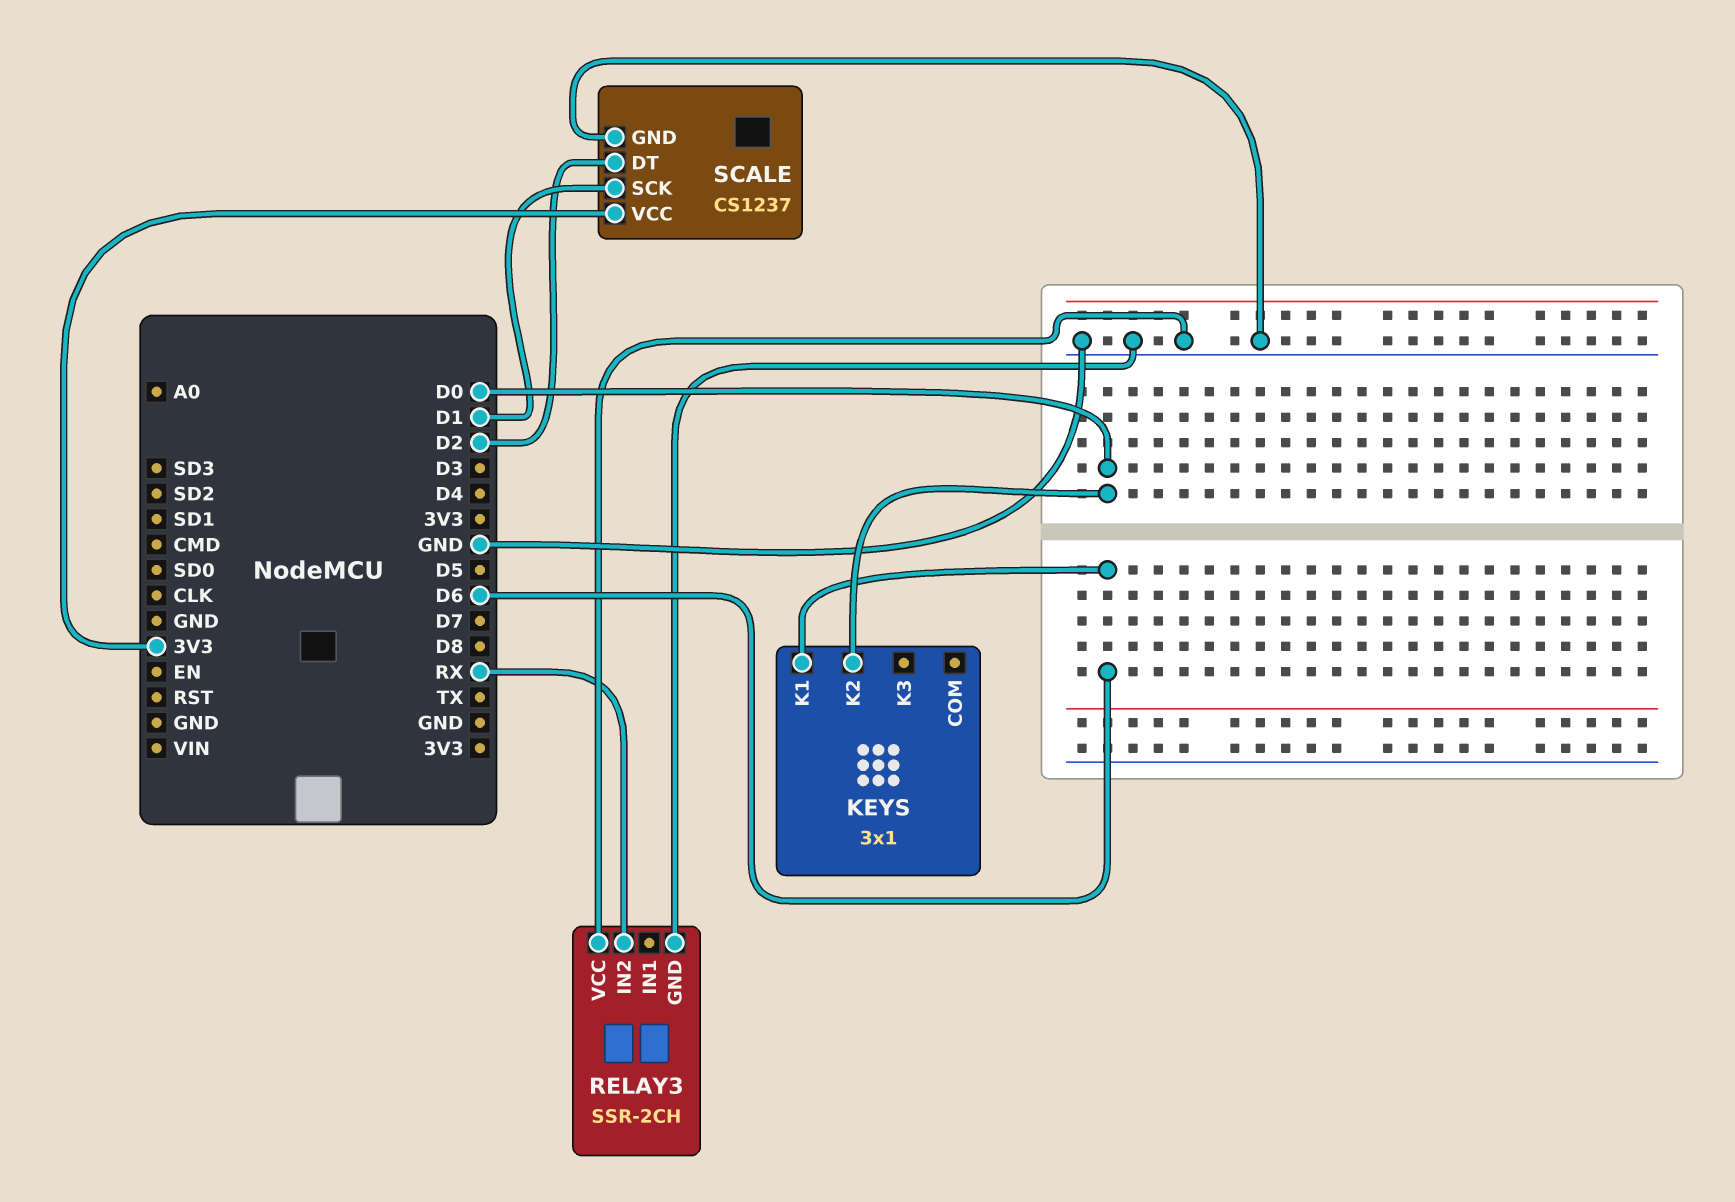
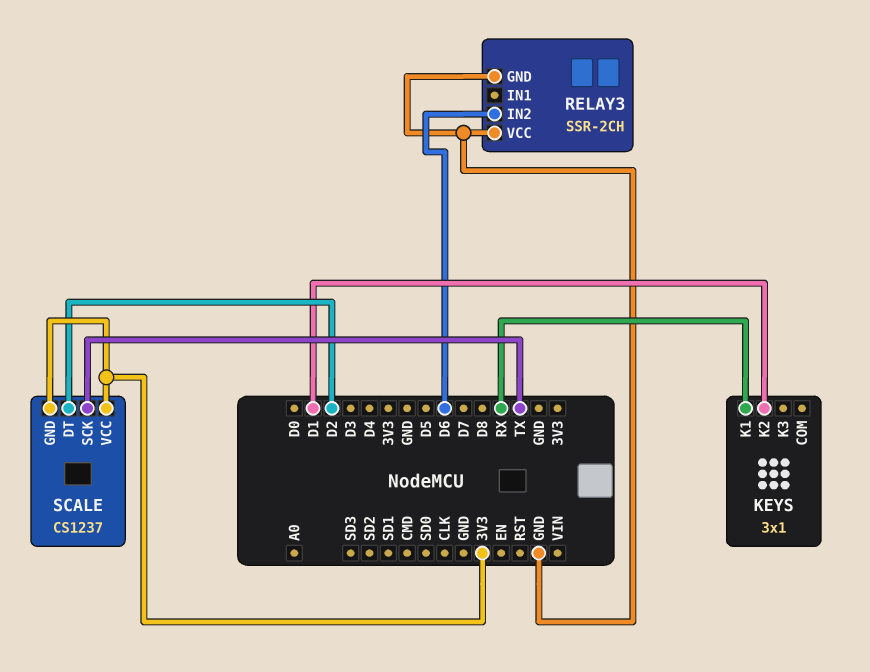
KEYS pin K1: D6 -> RX
KEYS pin K2: D0 -> D1
RELAY3 pin IN2: RX -> D6
SCALE pin GND: GND -> 3V3
SCALE pin SCK: D1 -> TX

